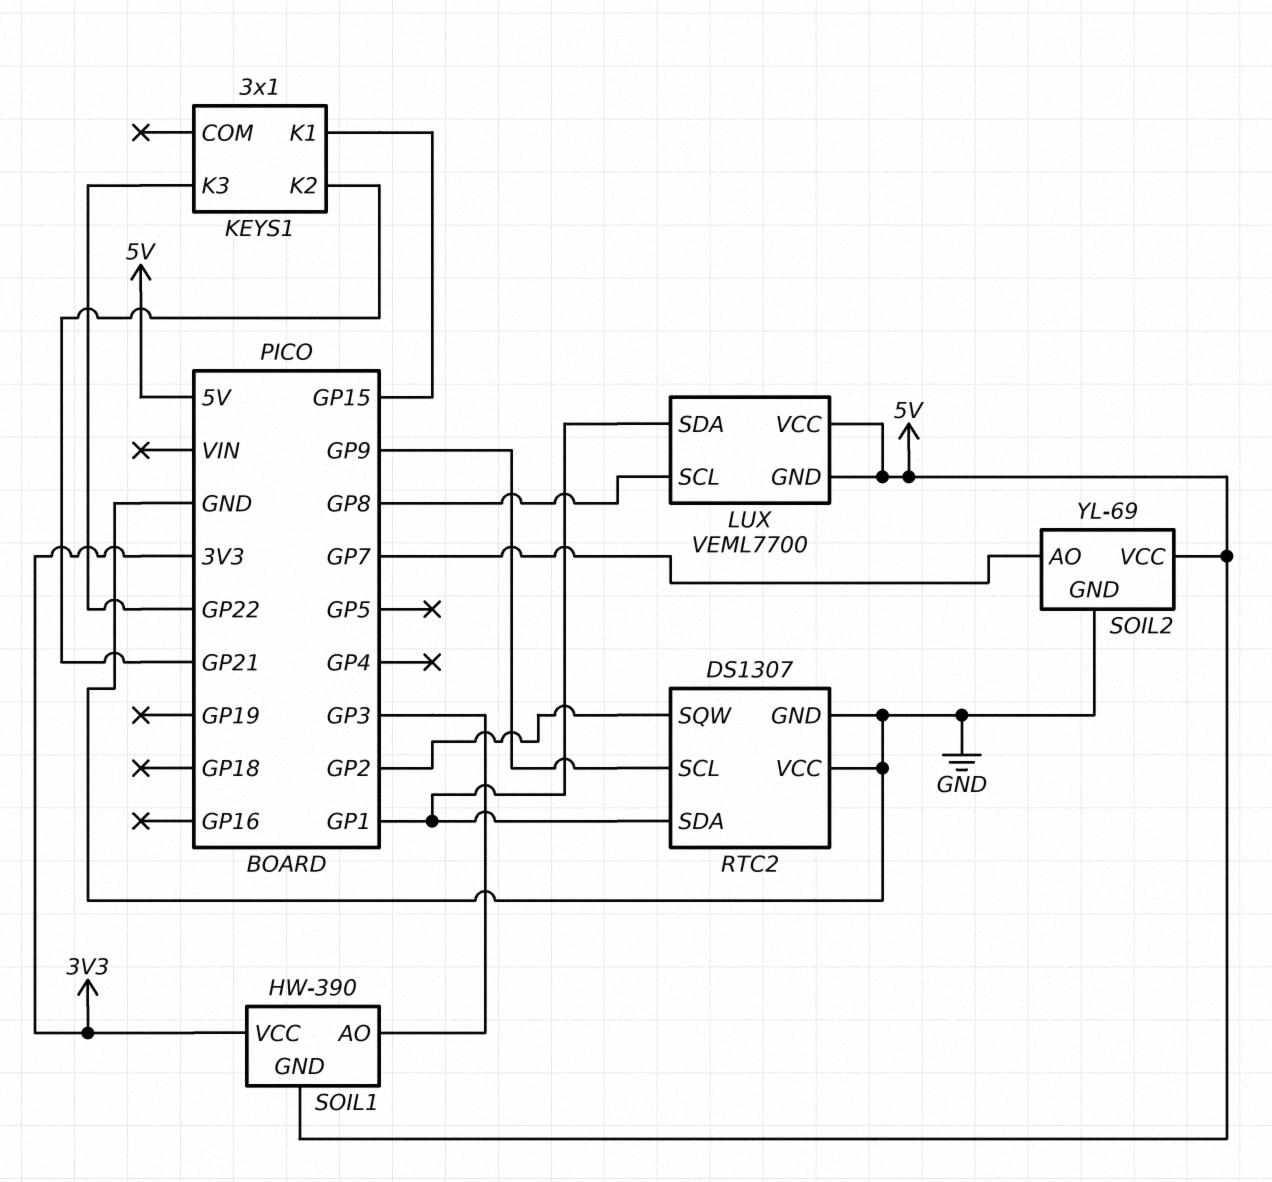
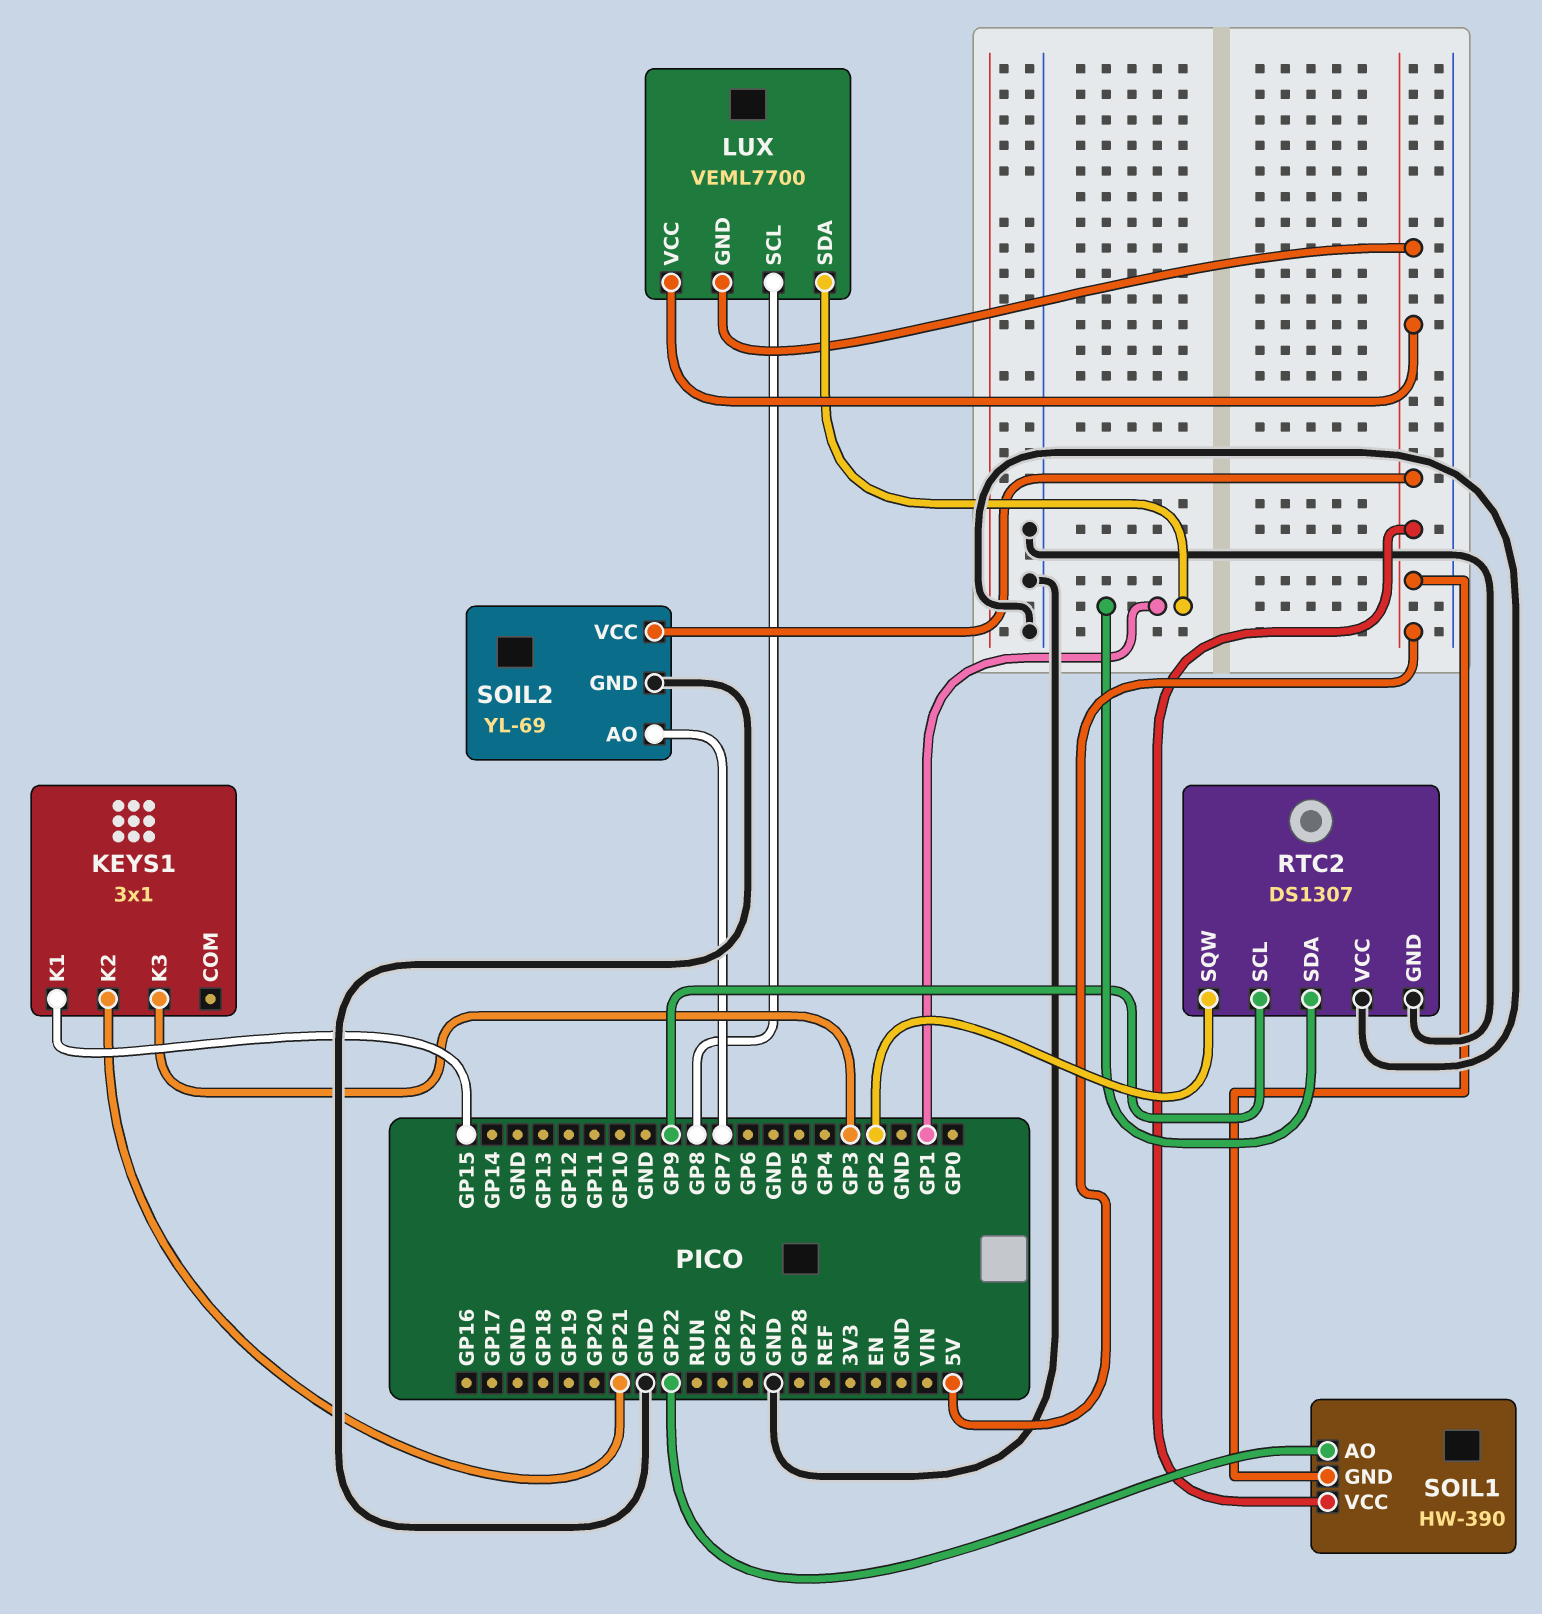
KEYS1 pin K3: GP22 -> GP3
SOIL1 pin AO: GP3 -> GP22
SOIL1 pin VCC: 3V3 -> 5V

